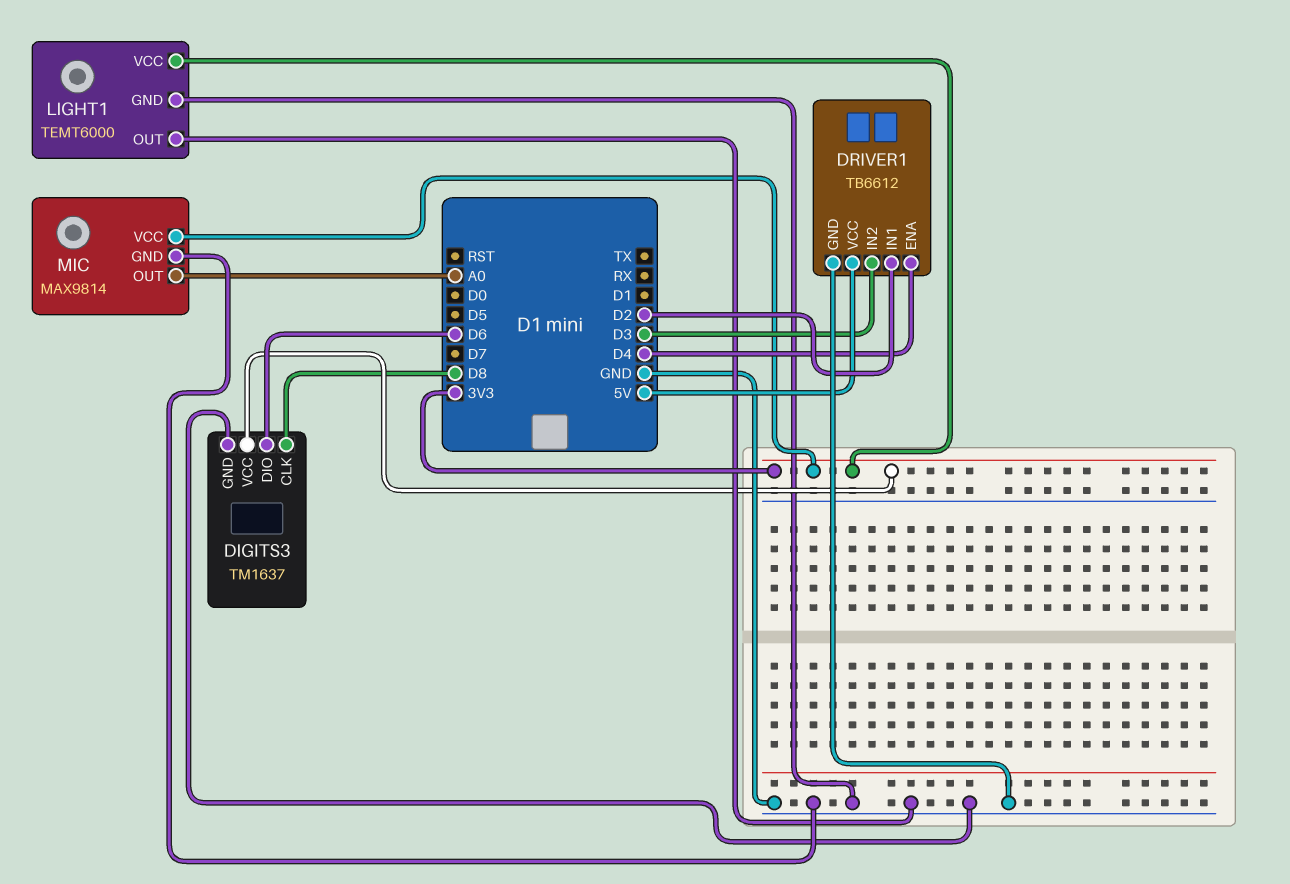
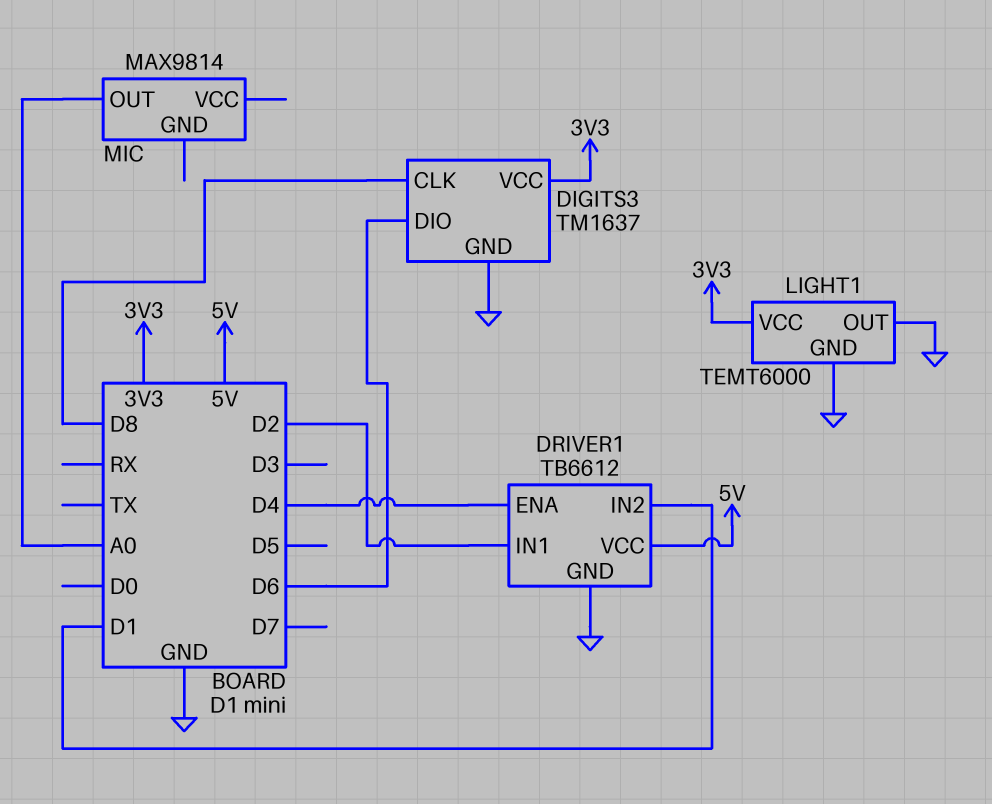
DRIVER1 pin IN2: D3 -> D1
MIC pin GND: GND -> none
MIC pin VCC: 3V3 -> none

